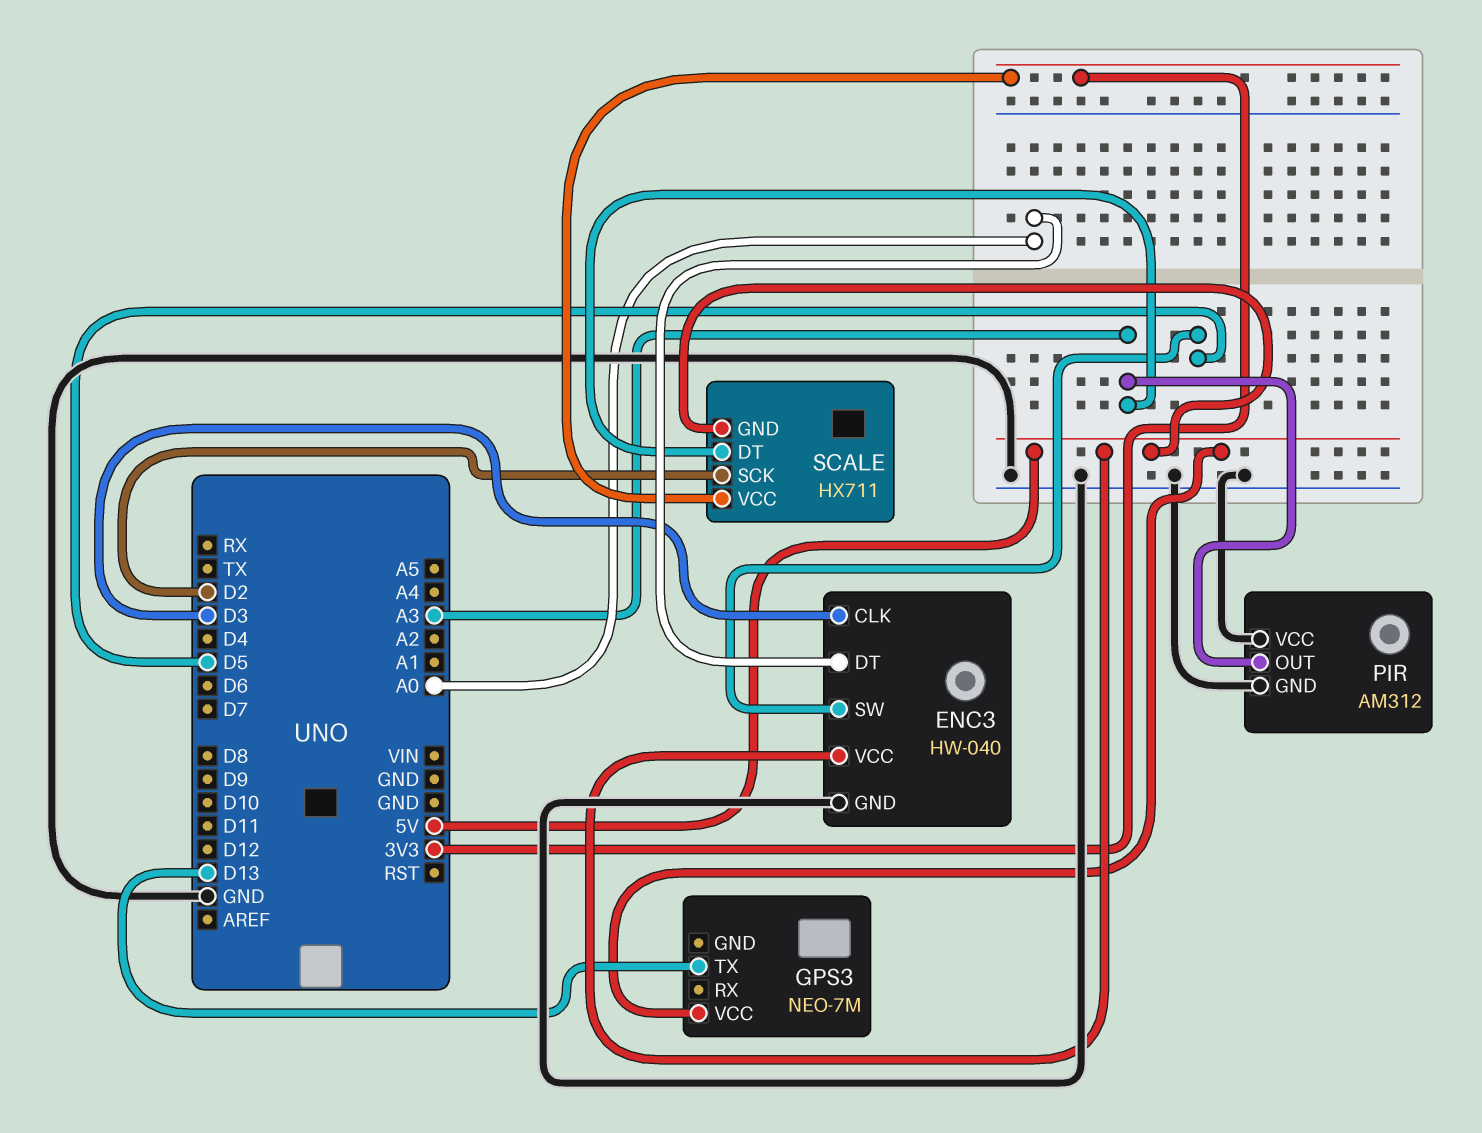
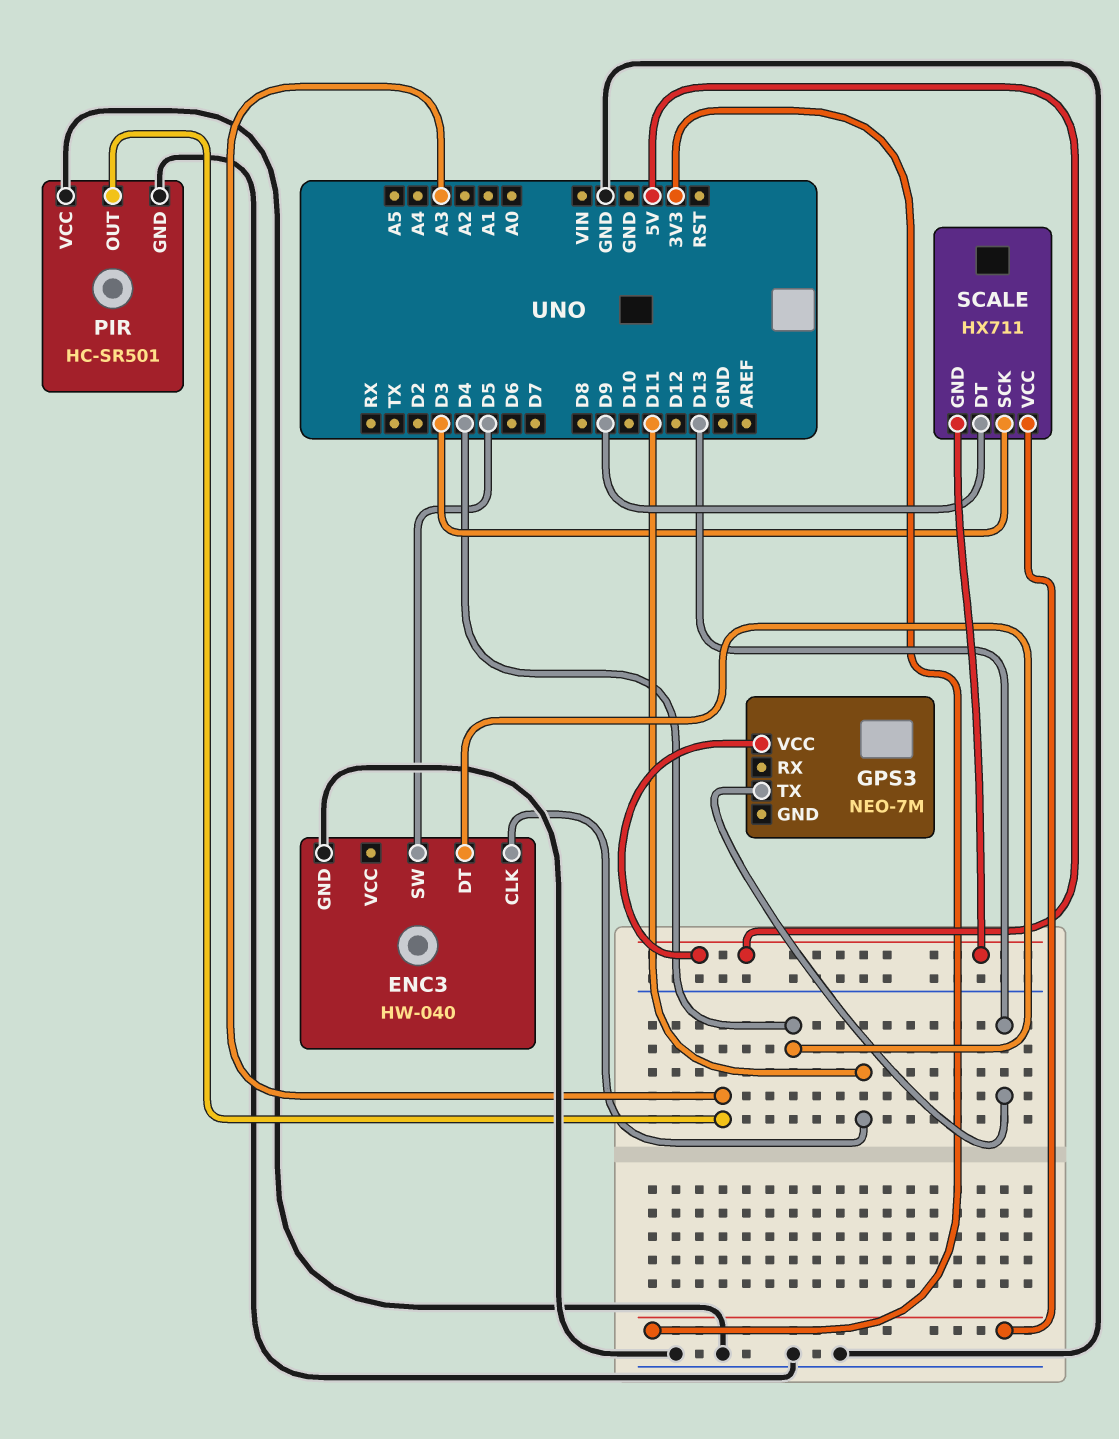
ENC3 pin CLK: D3 -> D11
ENC3 pin DT: A0 -> D4
ENC3 pin VCC: 5V -> none
PIR: AM312 -> HC-SR501
SCALE pin DT: A3 -> D9
SCALE pin SCK: D2 -> D3

